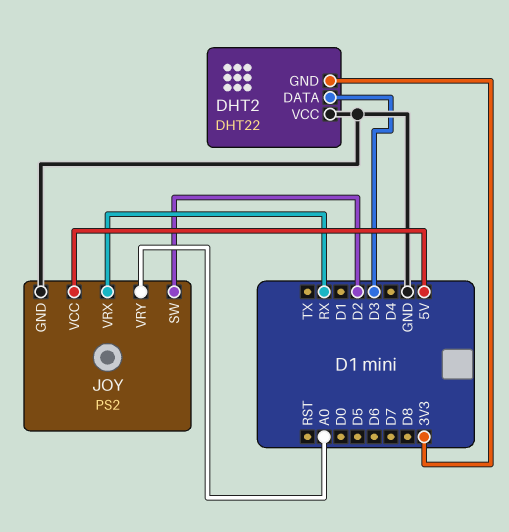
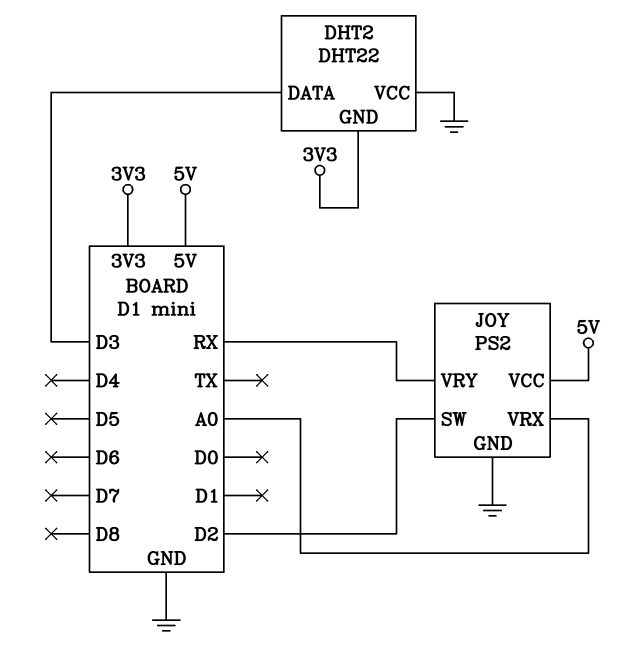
JOY pin VRX: RX -> A0
JOY pin VRY: A0 -> RX

